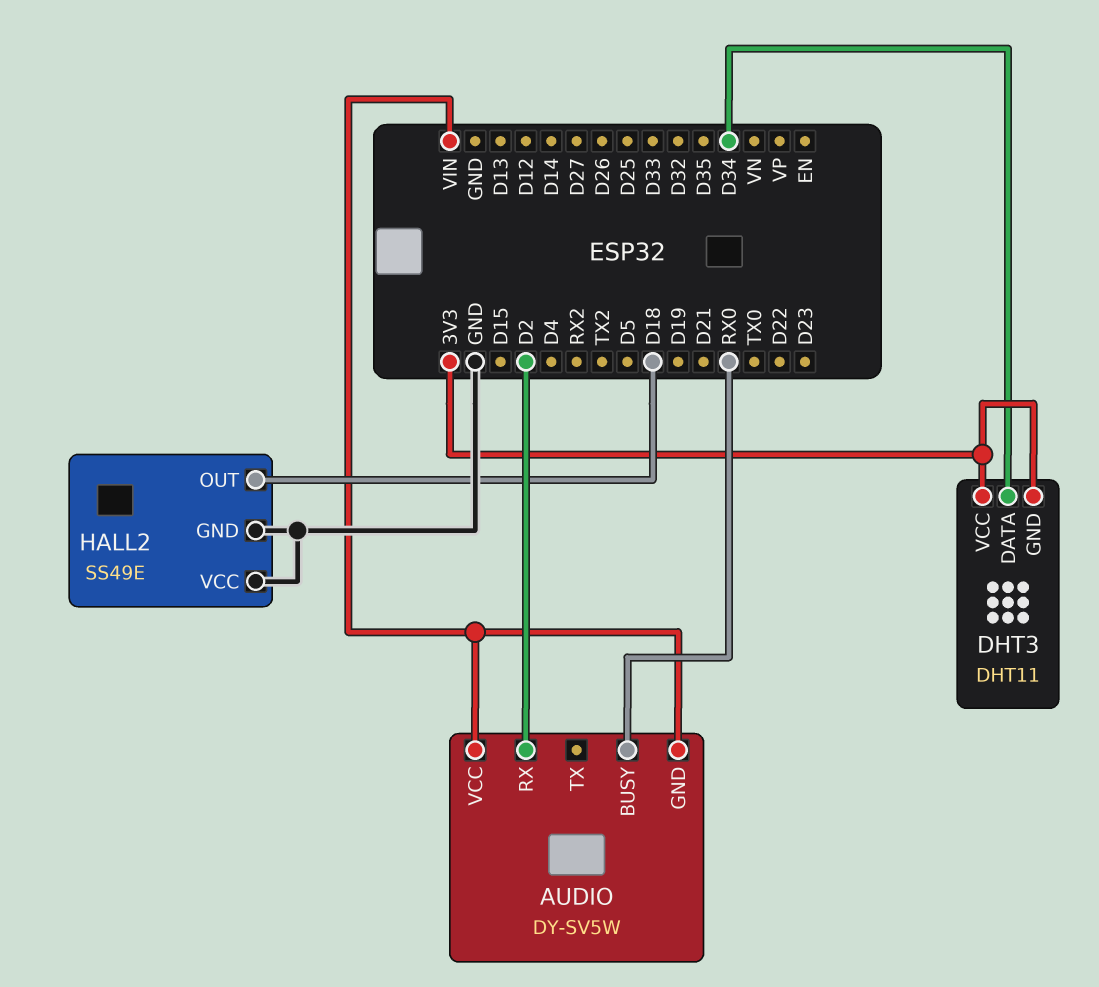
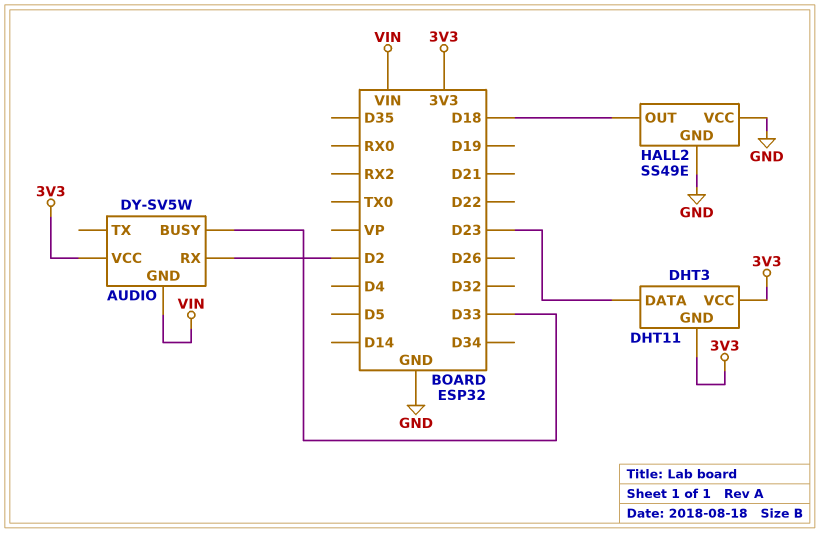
AUDIO pin BUSY: RX0 -> D33
AUDIO pin VCC: VIN -> 3V3
DHT3 pin DATA: D34 -> D23

